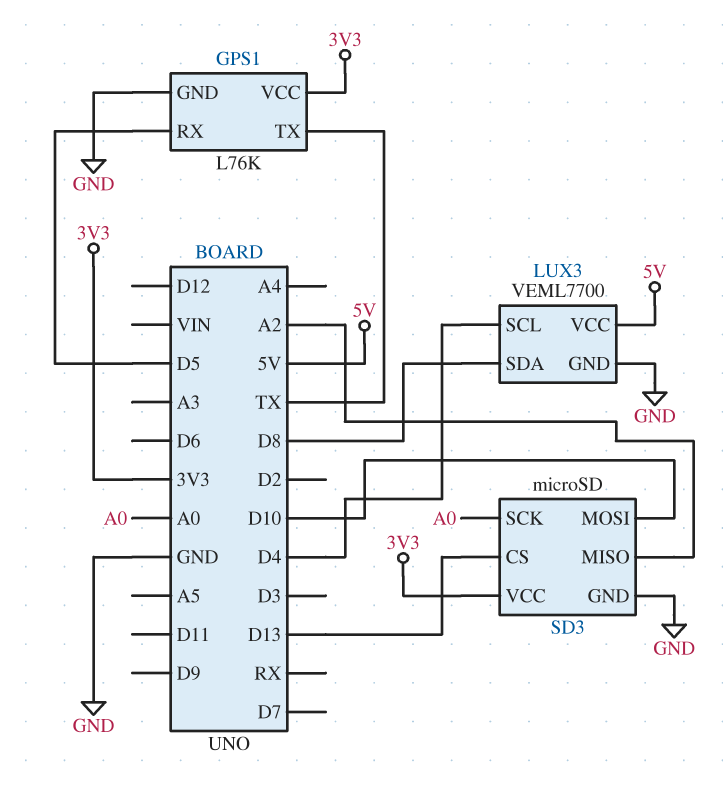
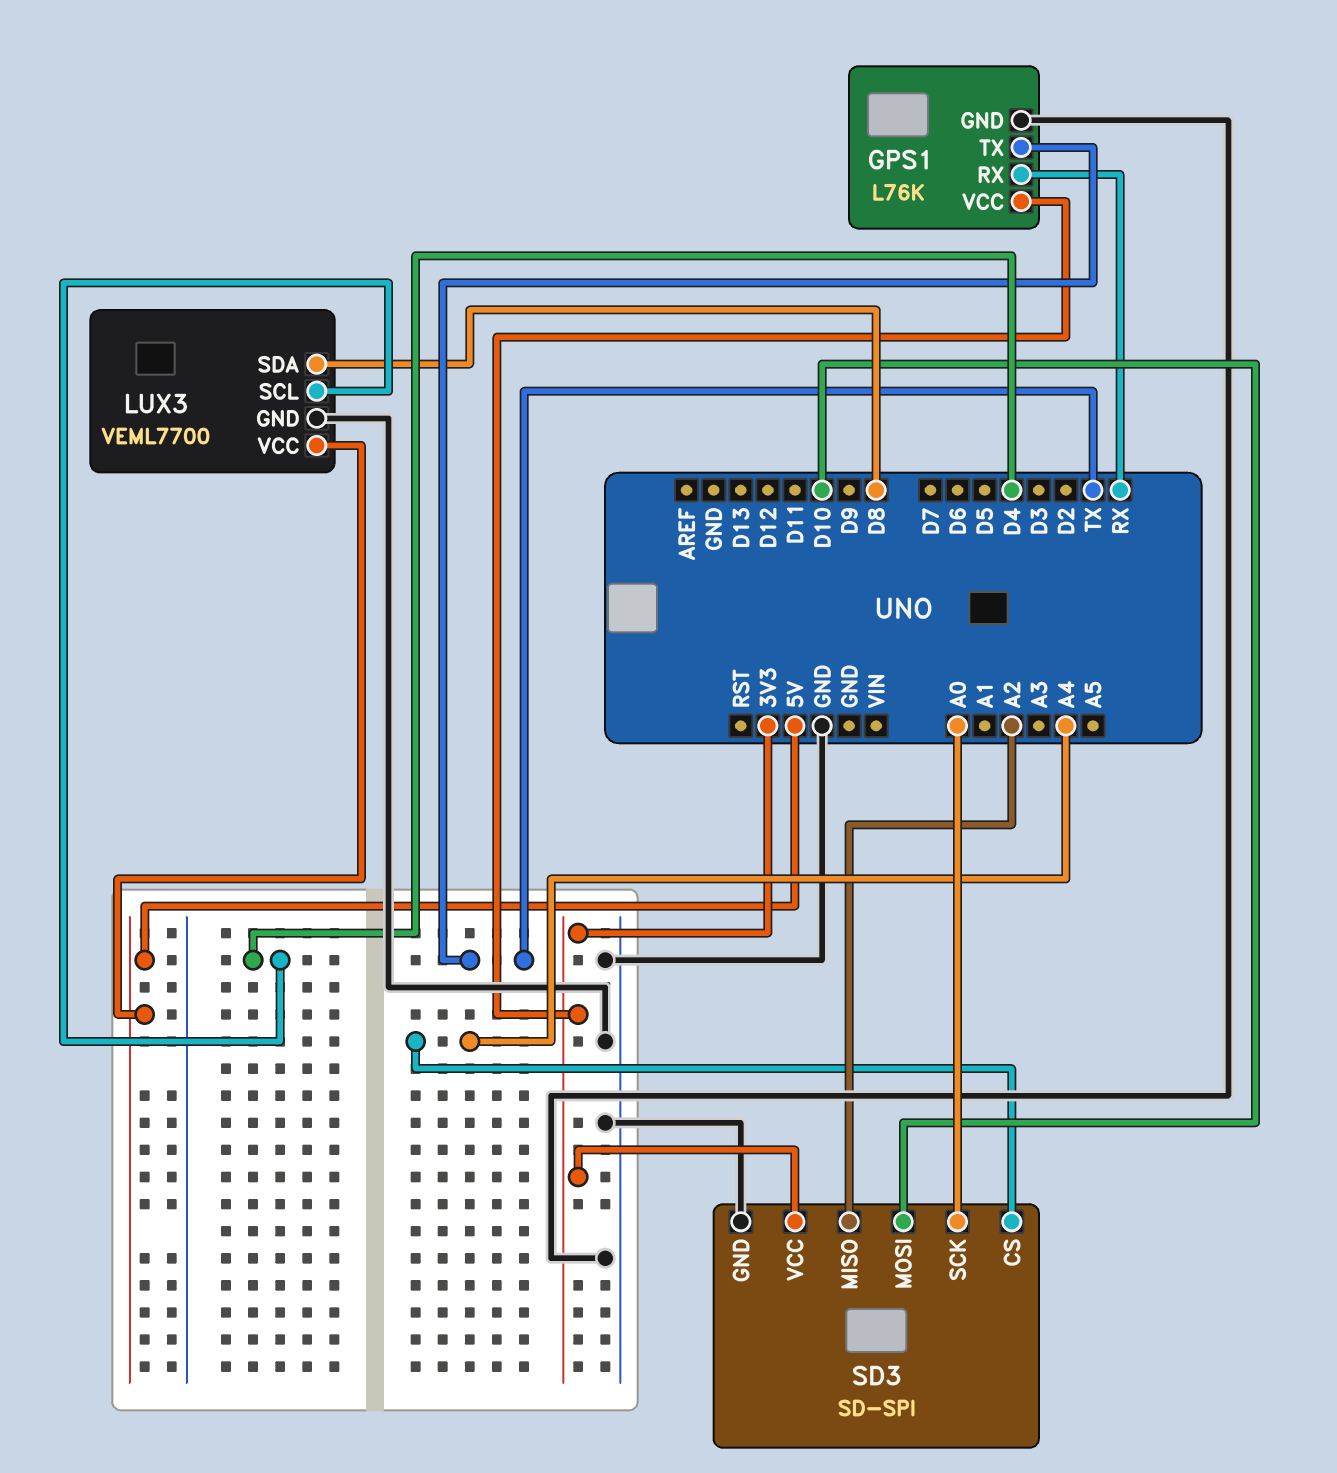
GPS1 pin RX: D5 -> RX
SD3: microSD -> SD-SPI
SD3 pin CS: D13 -> A4

